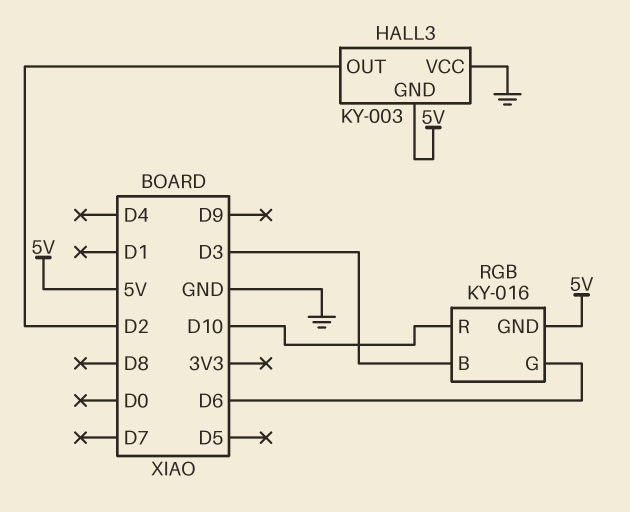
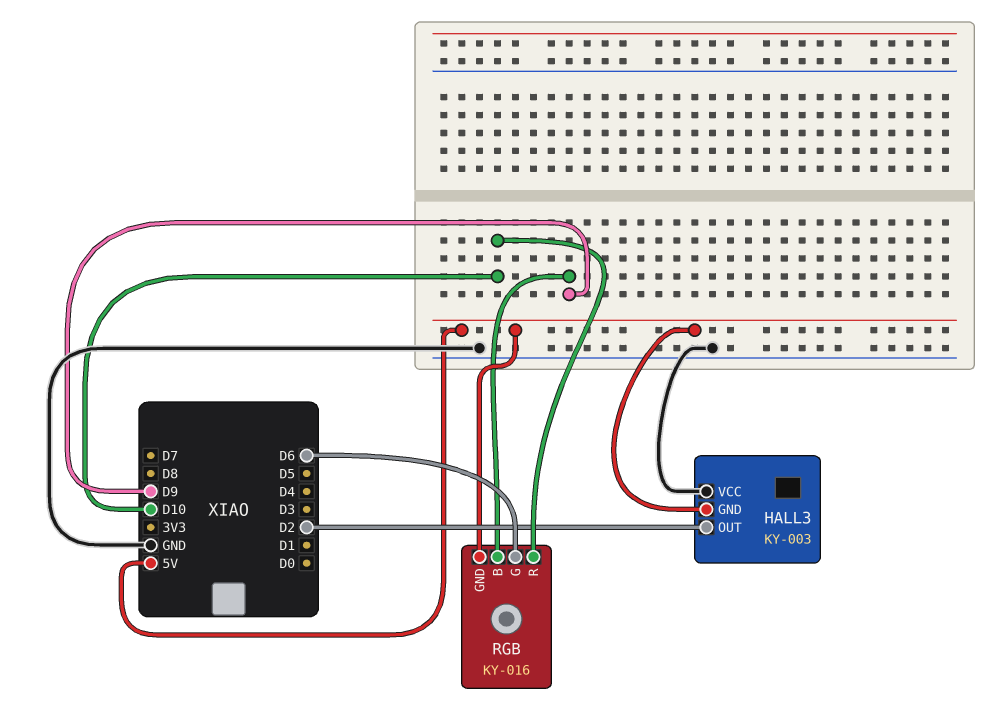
RGB pin B: D3 -> D9

